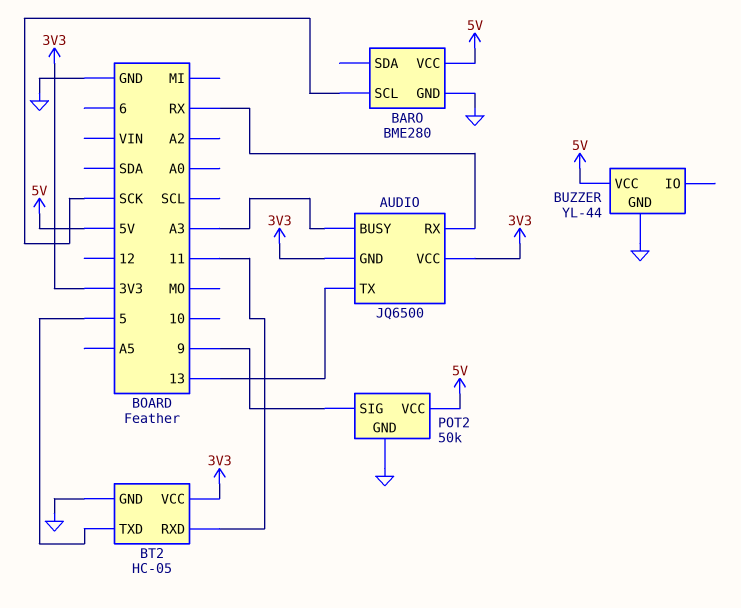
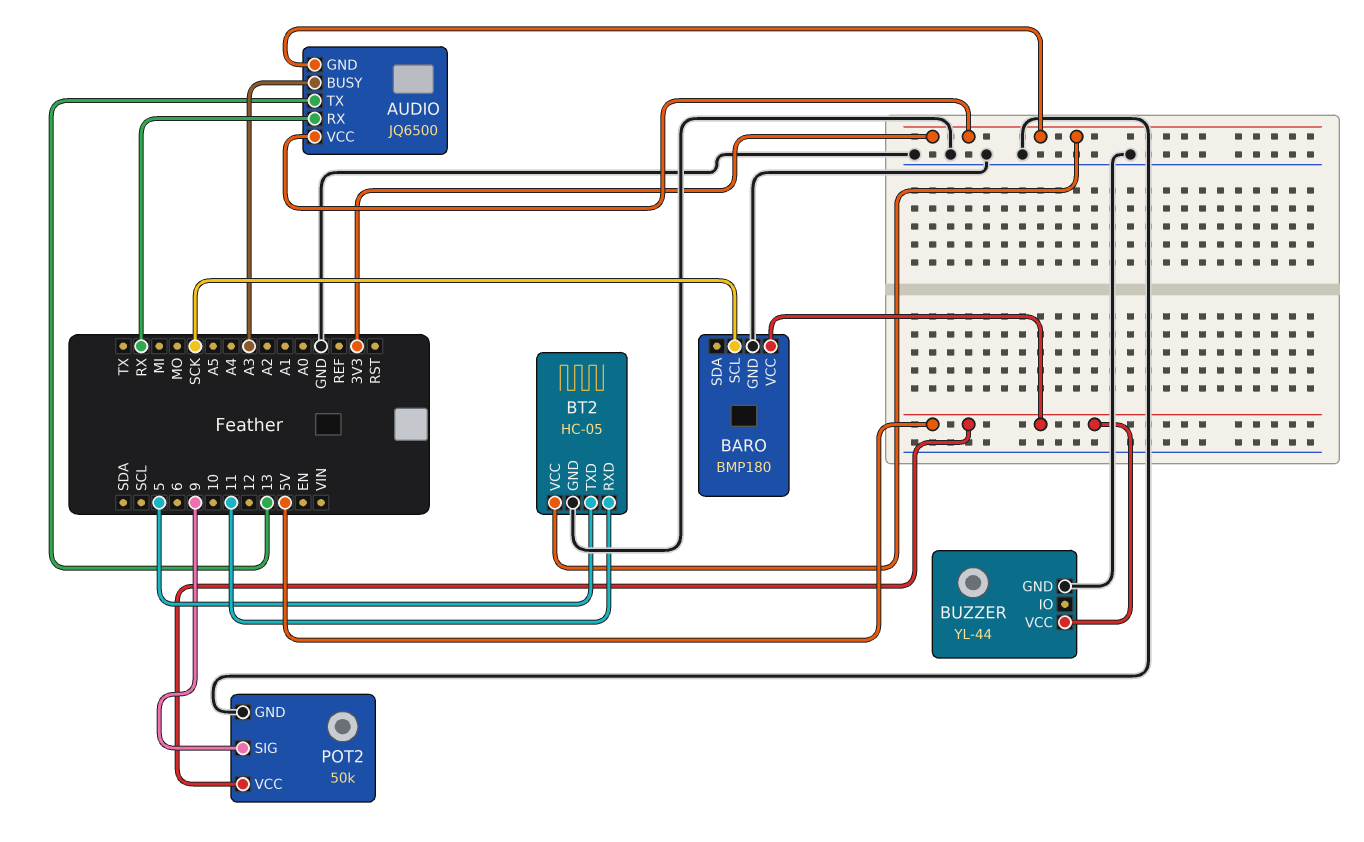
BARO: BME280 -> BMP180

